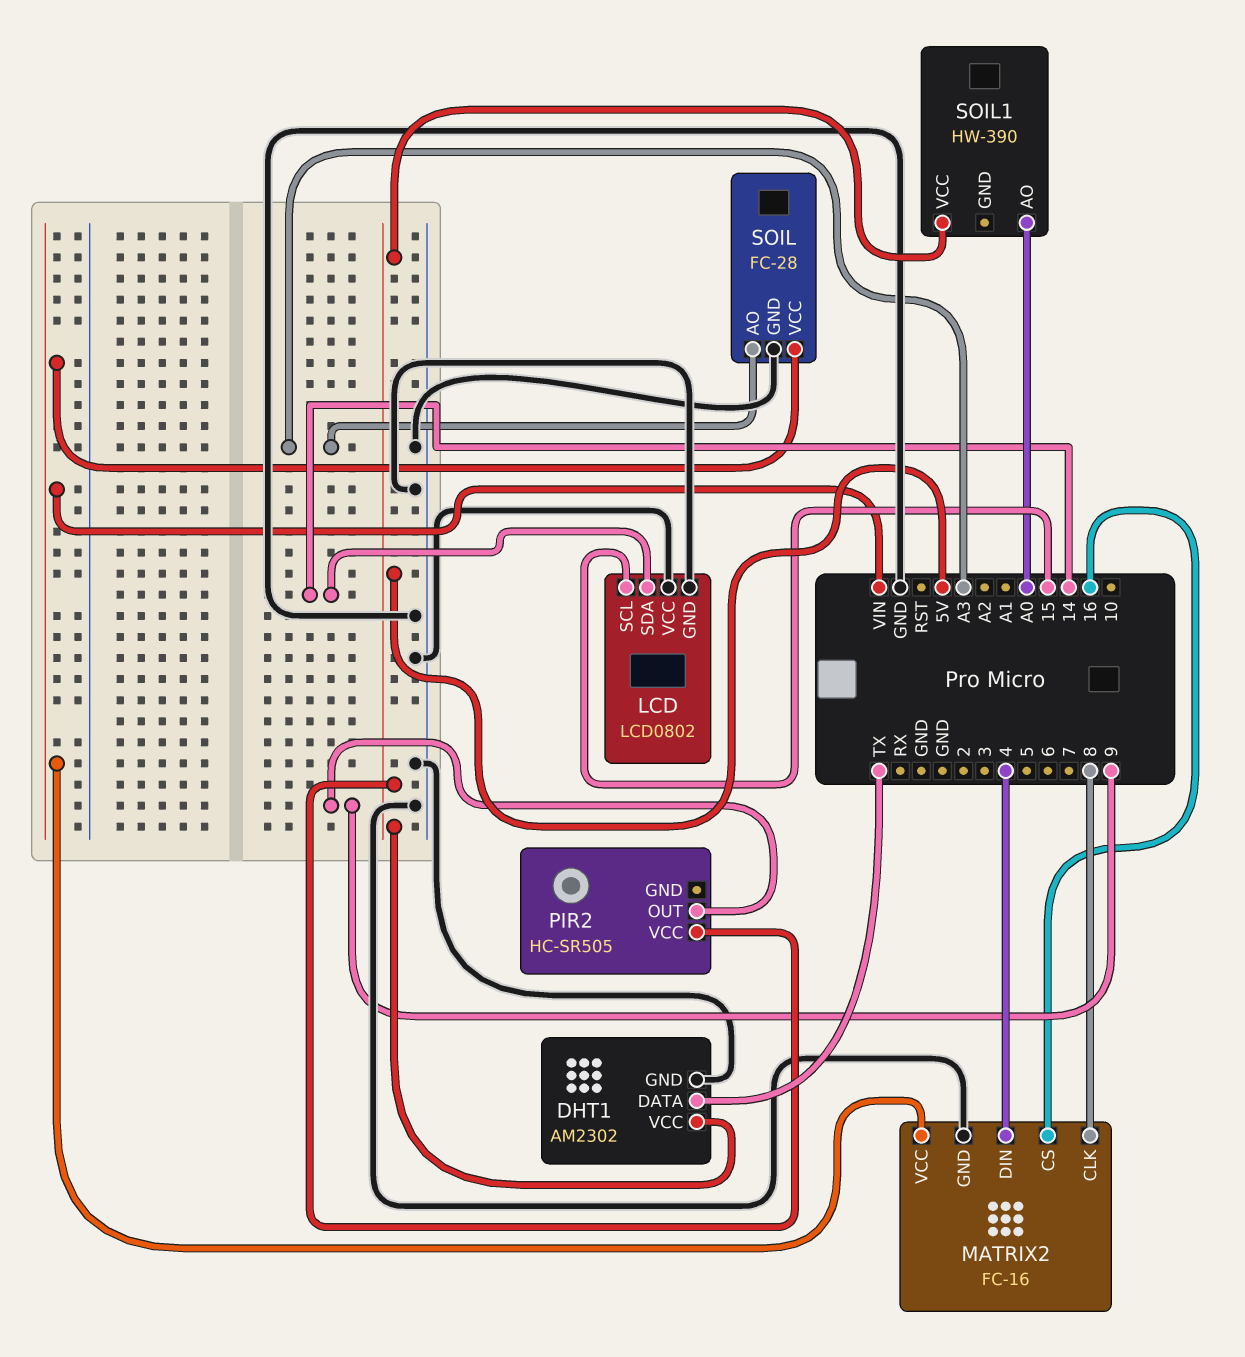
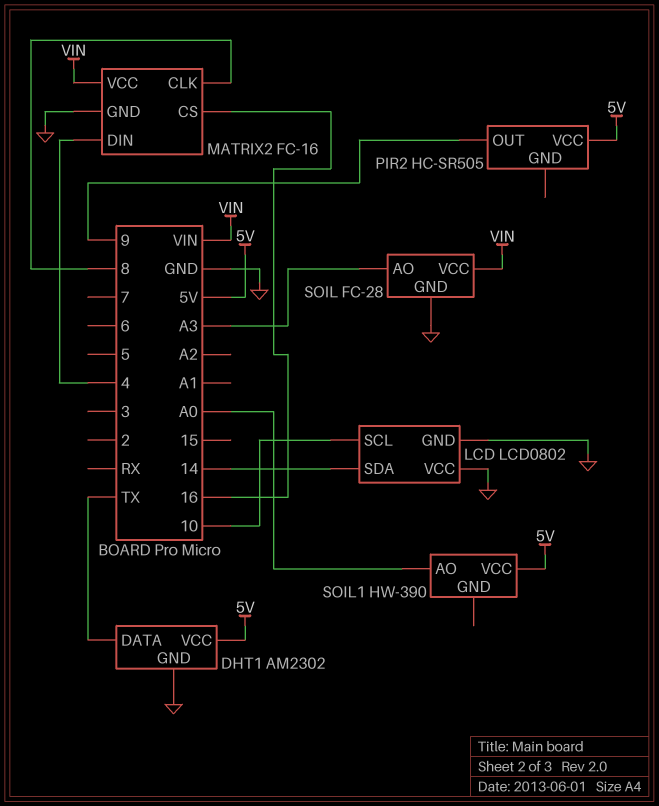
LCD pin SCL: 15 -> 10

